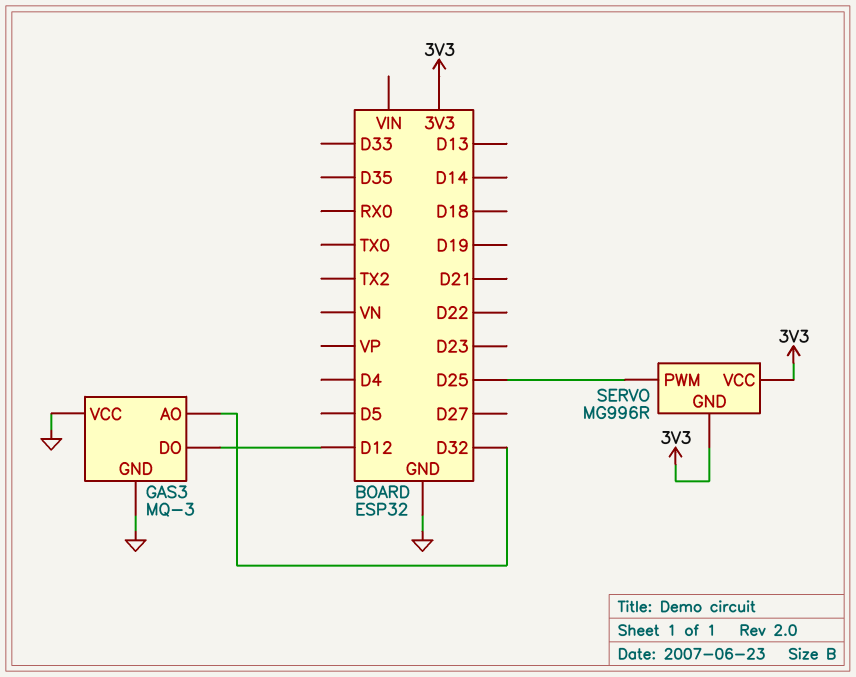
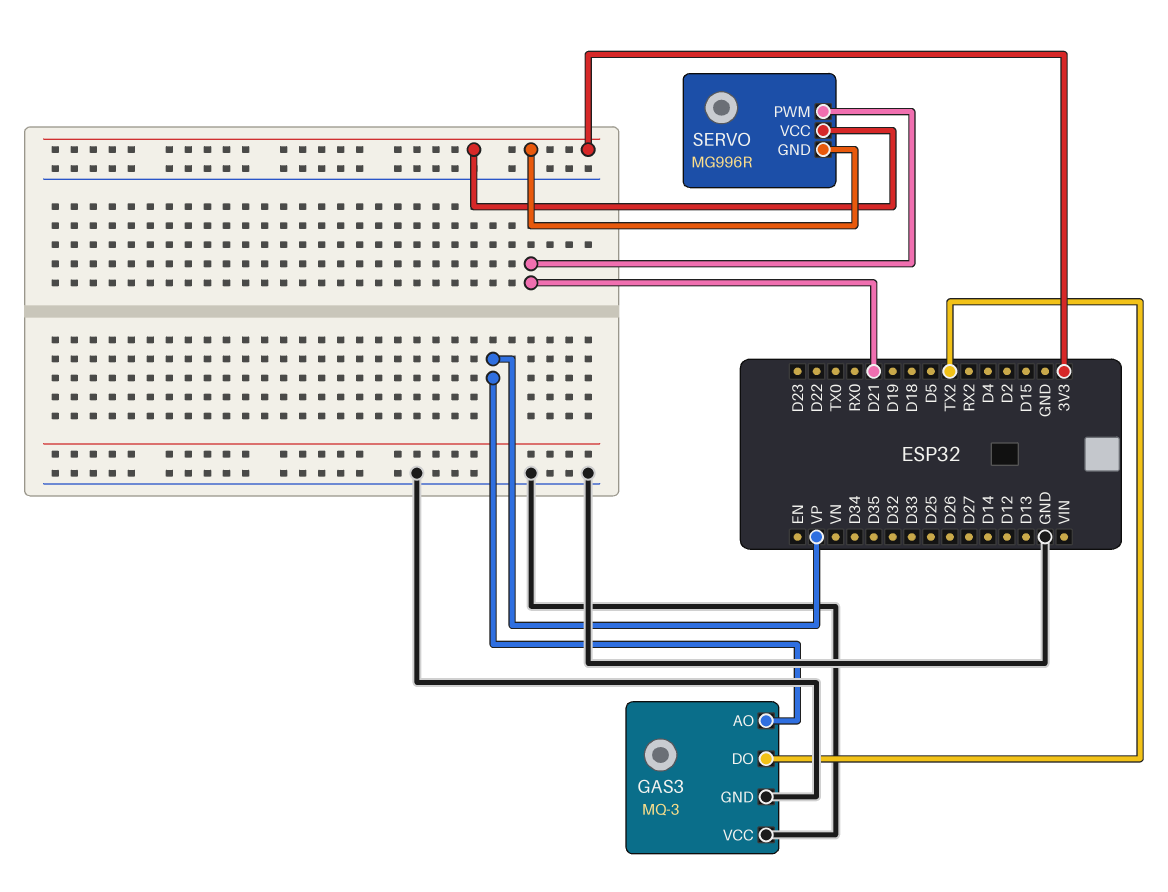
GAS3 pin AO: D32 -> VP
GAS3 pin DO: D12 -> TX2
SERVO pin PWM: D25 -> D21

